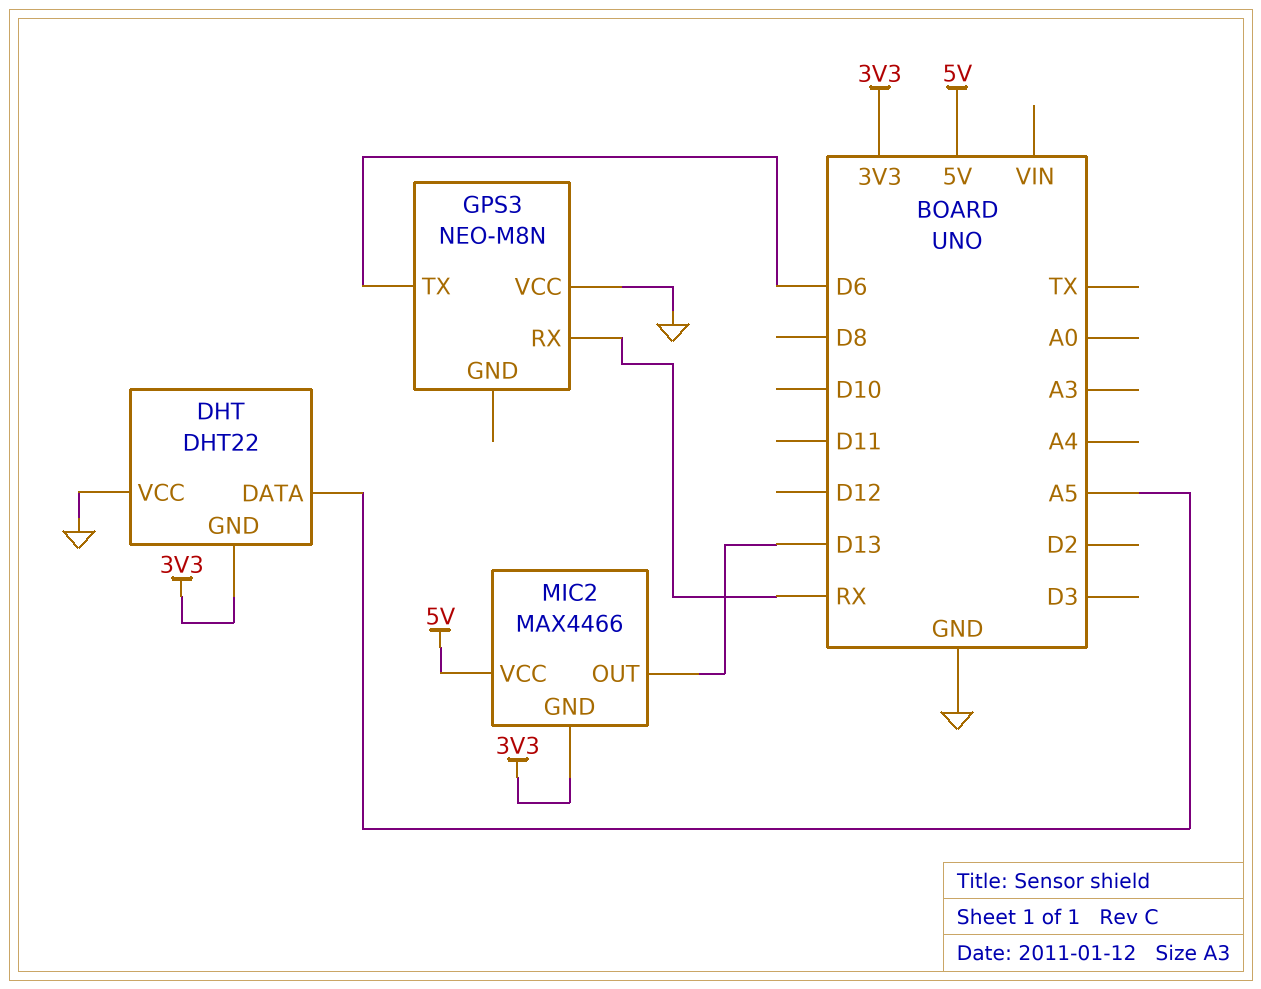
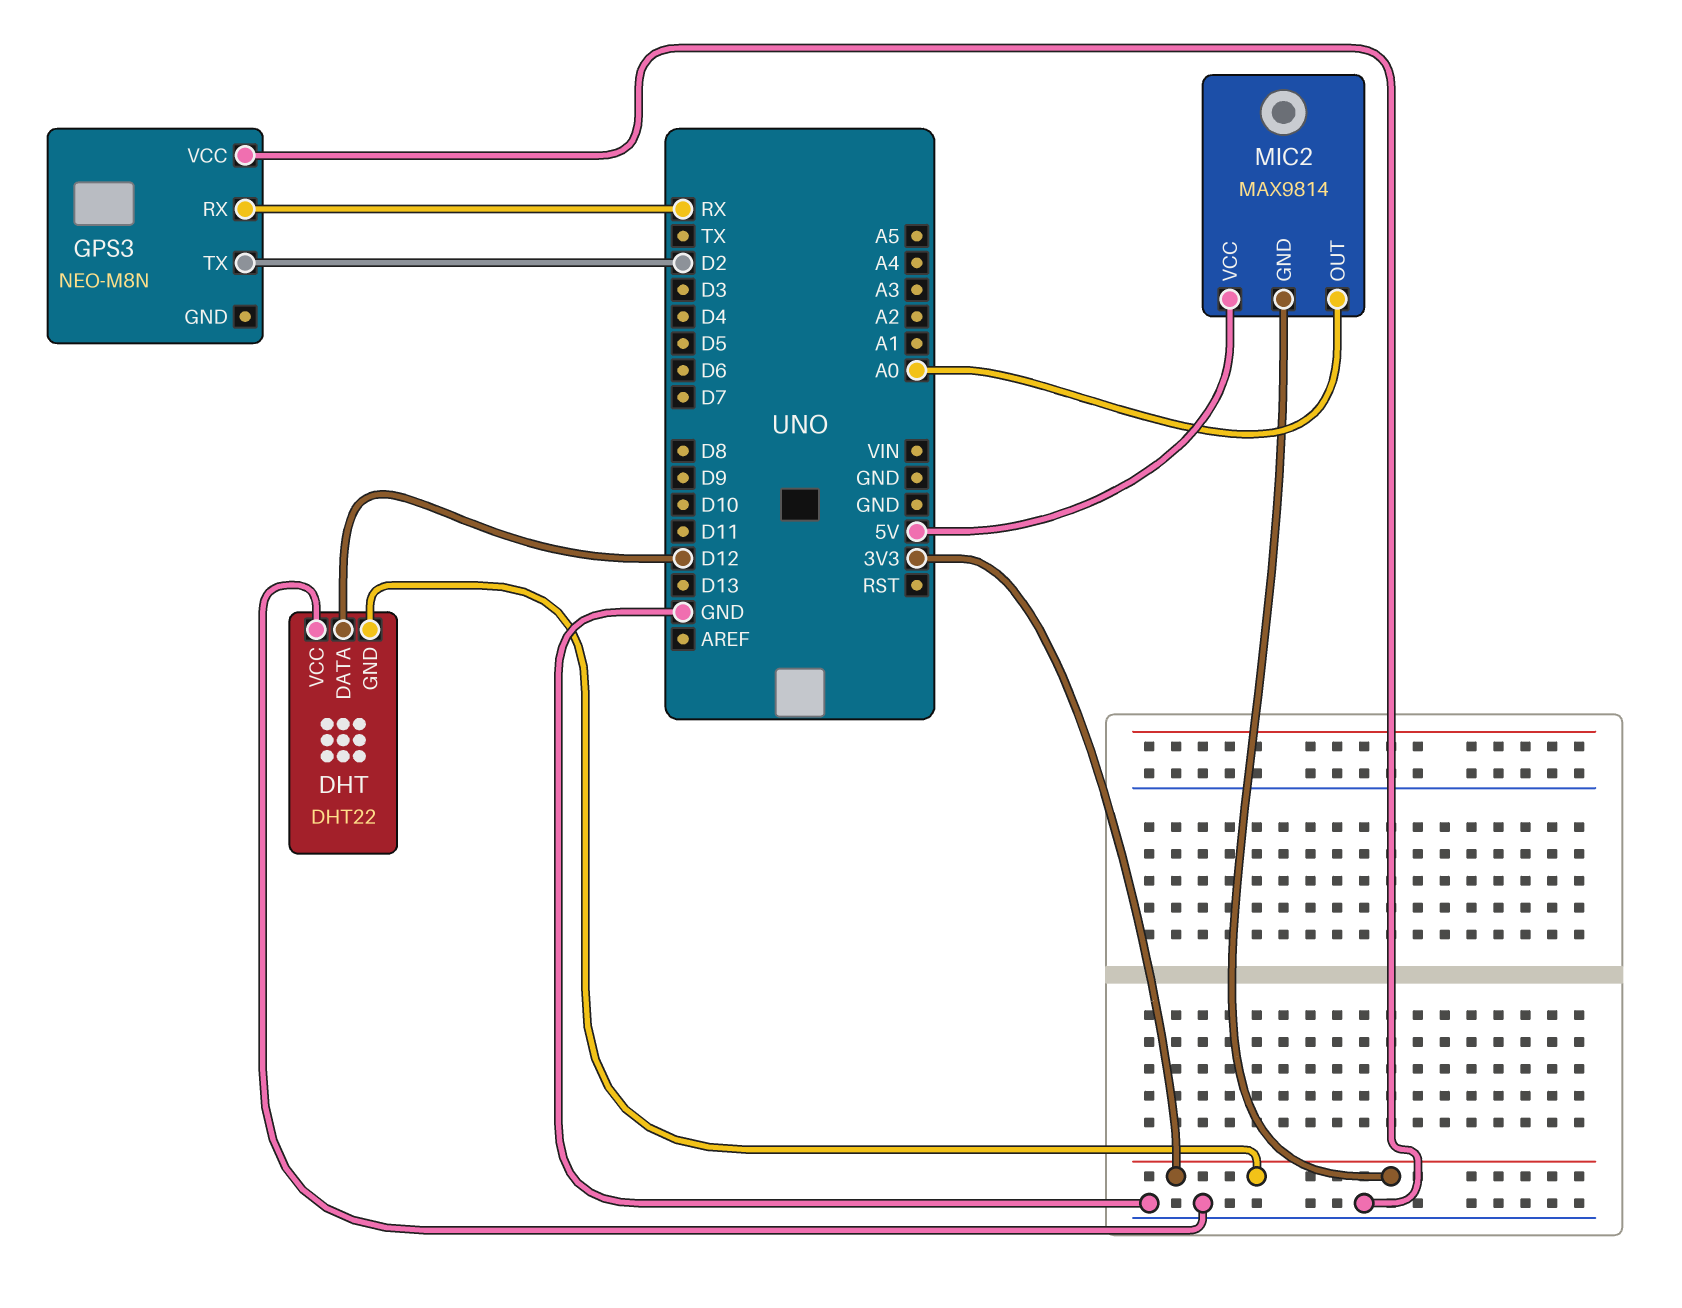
DHT pin DATA: A5 -> D12
GPS3 pin TX: D6 -> D2
MIC2: MAX4466 -> MAX9814
MIC2 pin OUT: D13 -> A0

